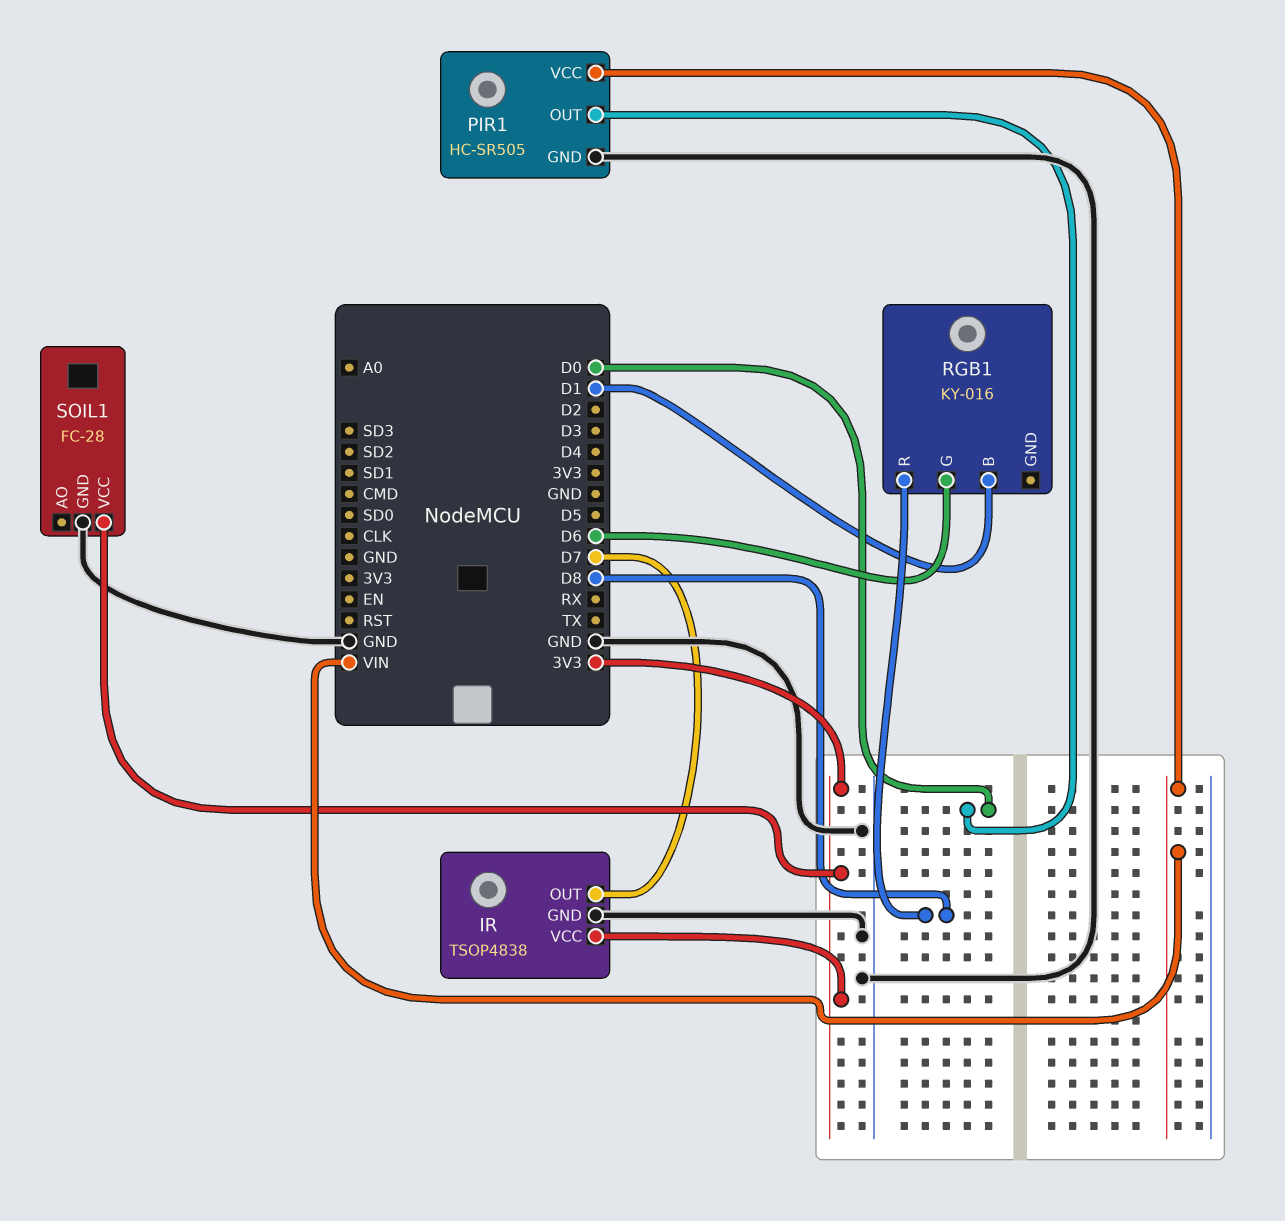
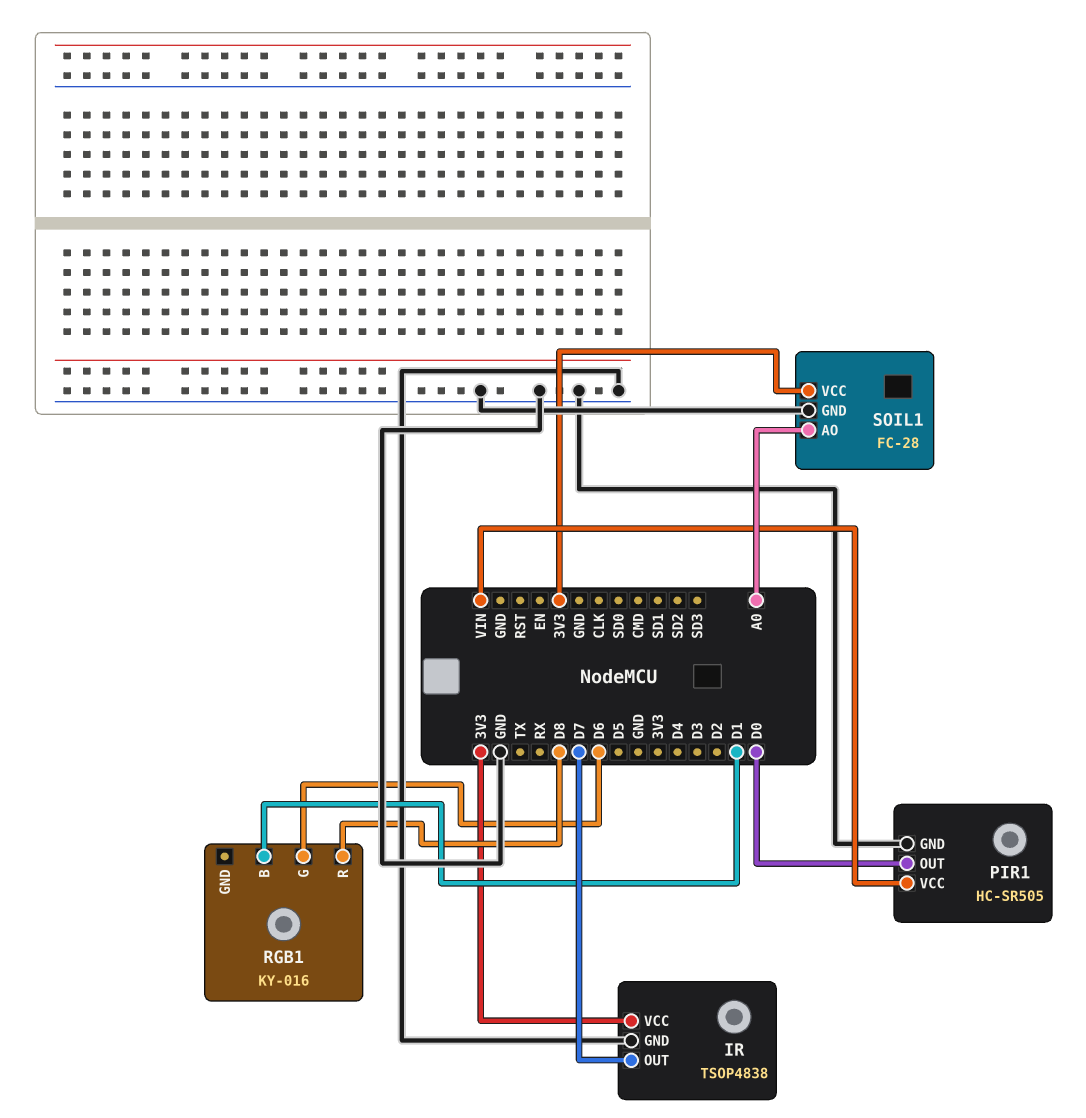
SOIL1 pin AO: none -> A0

